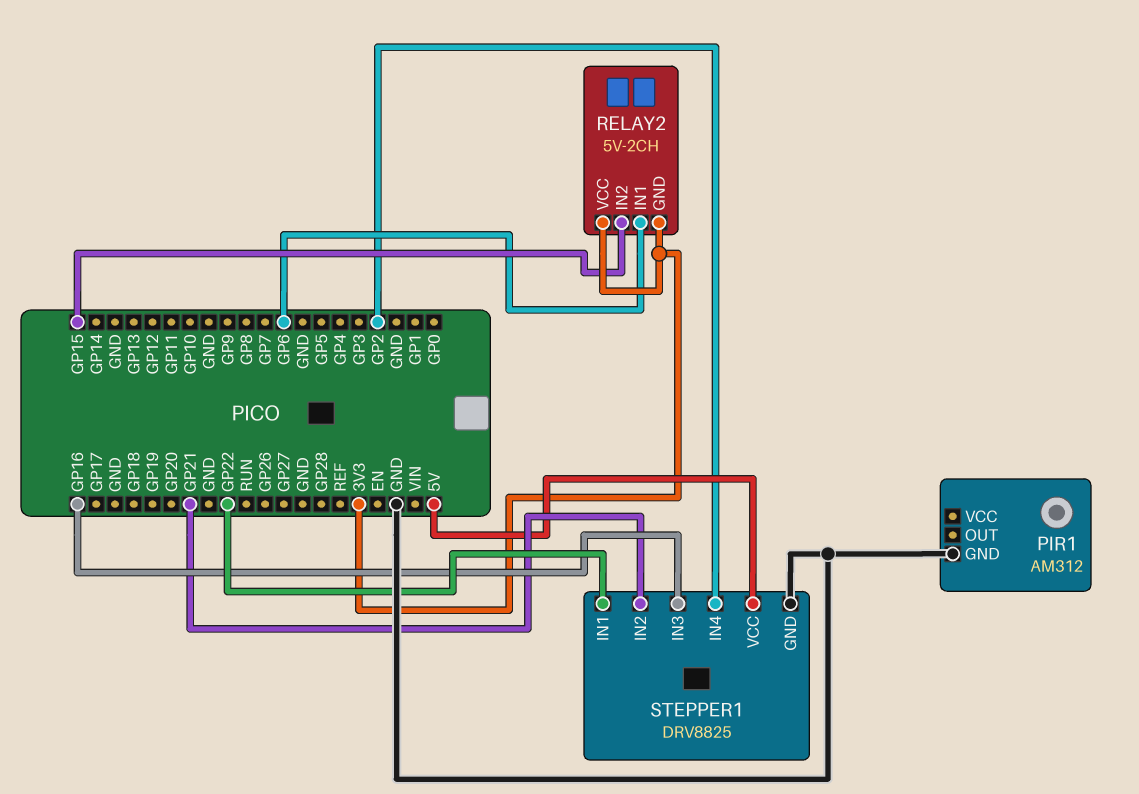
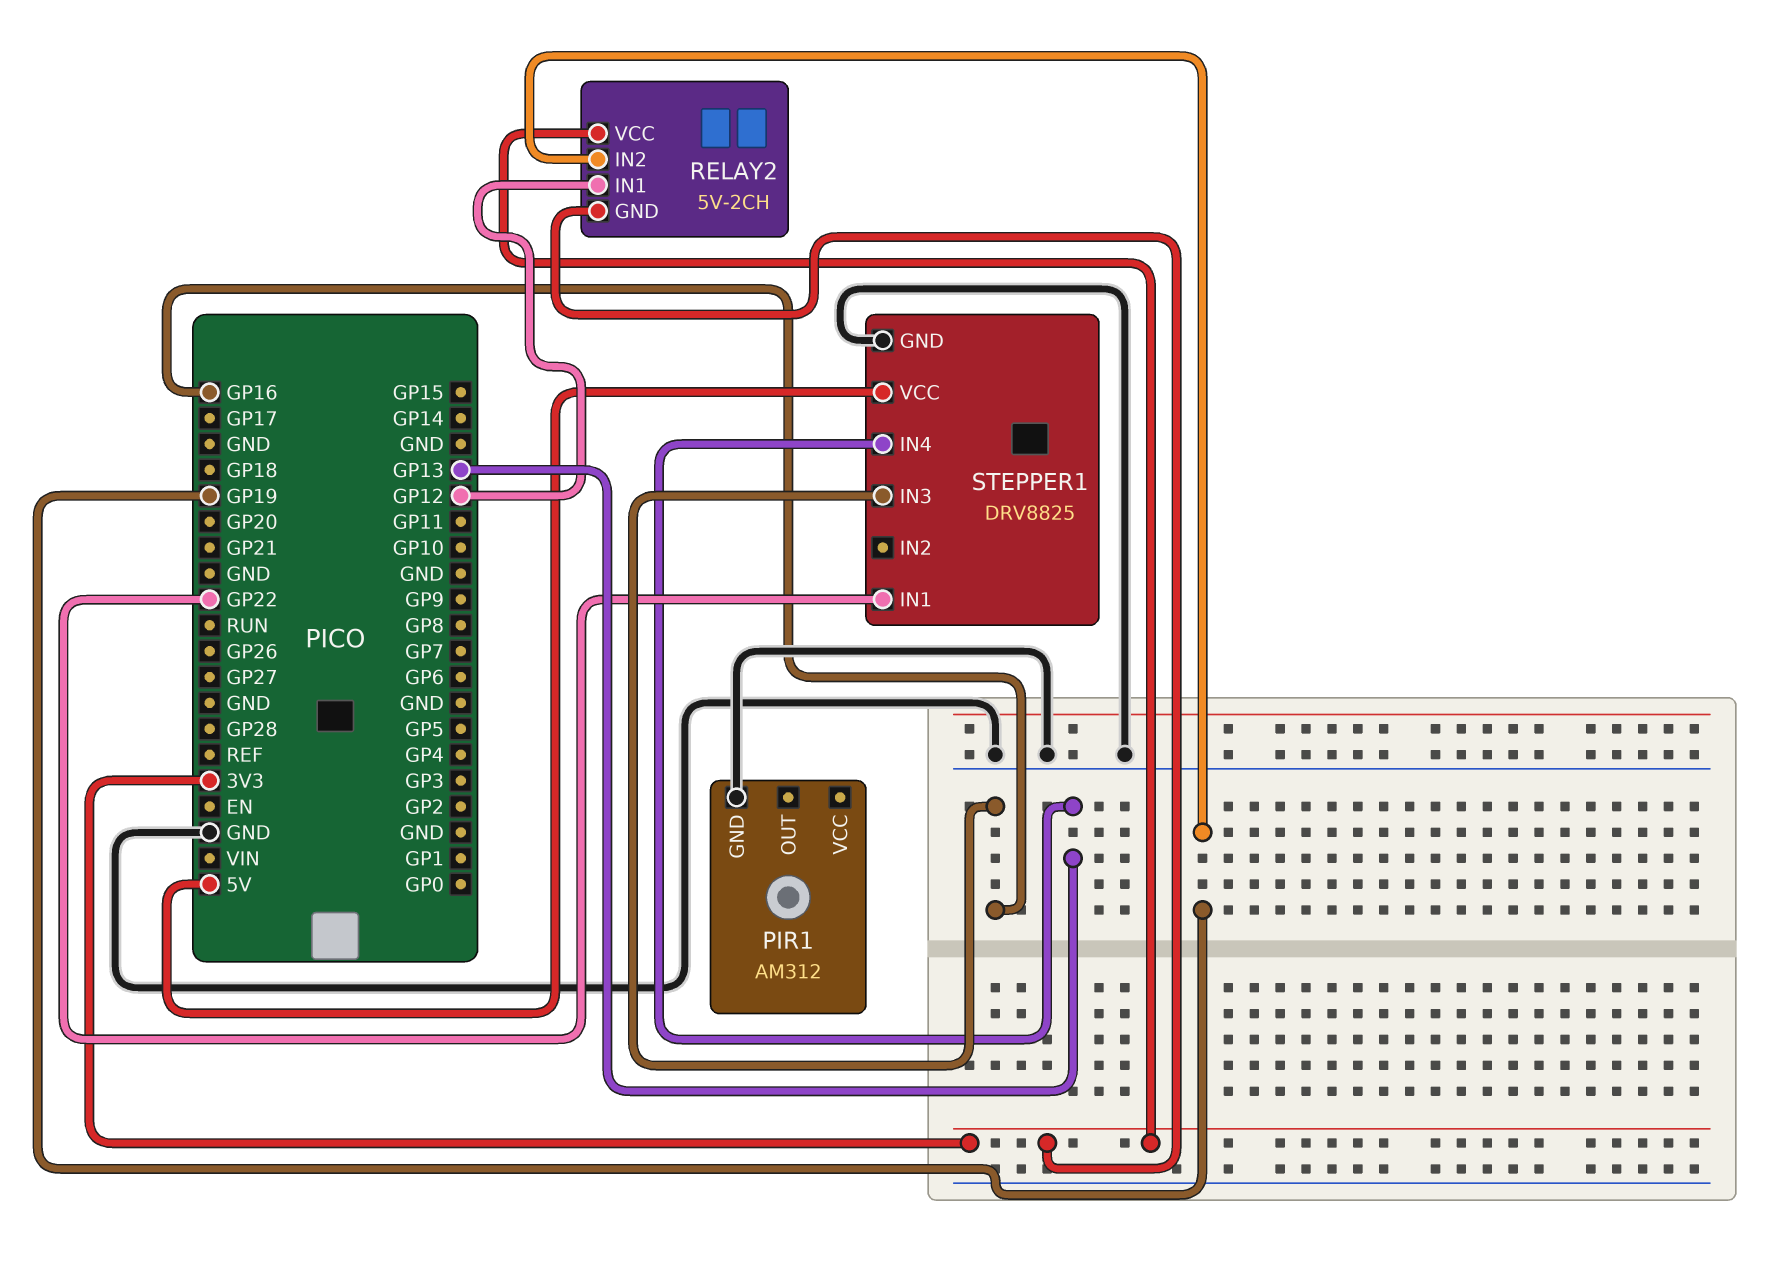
RELAY2 pin IN1: GP6 -> GP12
RELAY2 pin IN2: GP15 -> GP19
STEPPER1 pin IN2: GP21 -> none
STEPPER1 pin IN4: GP2 -> GP13

